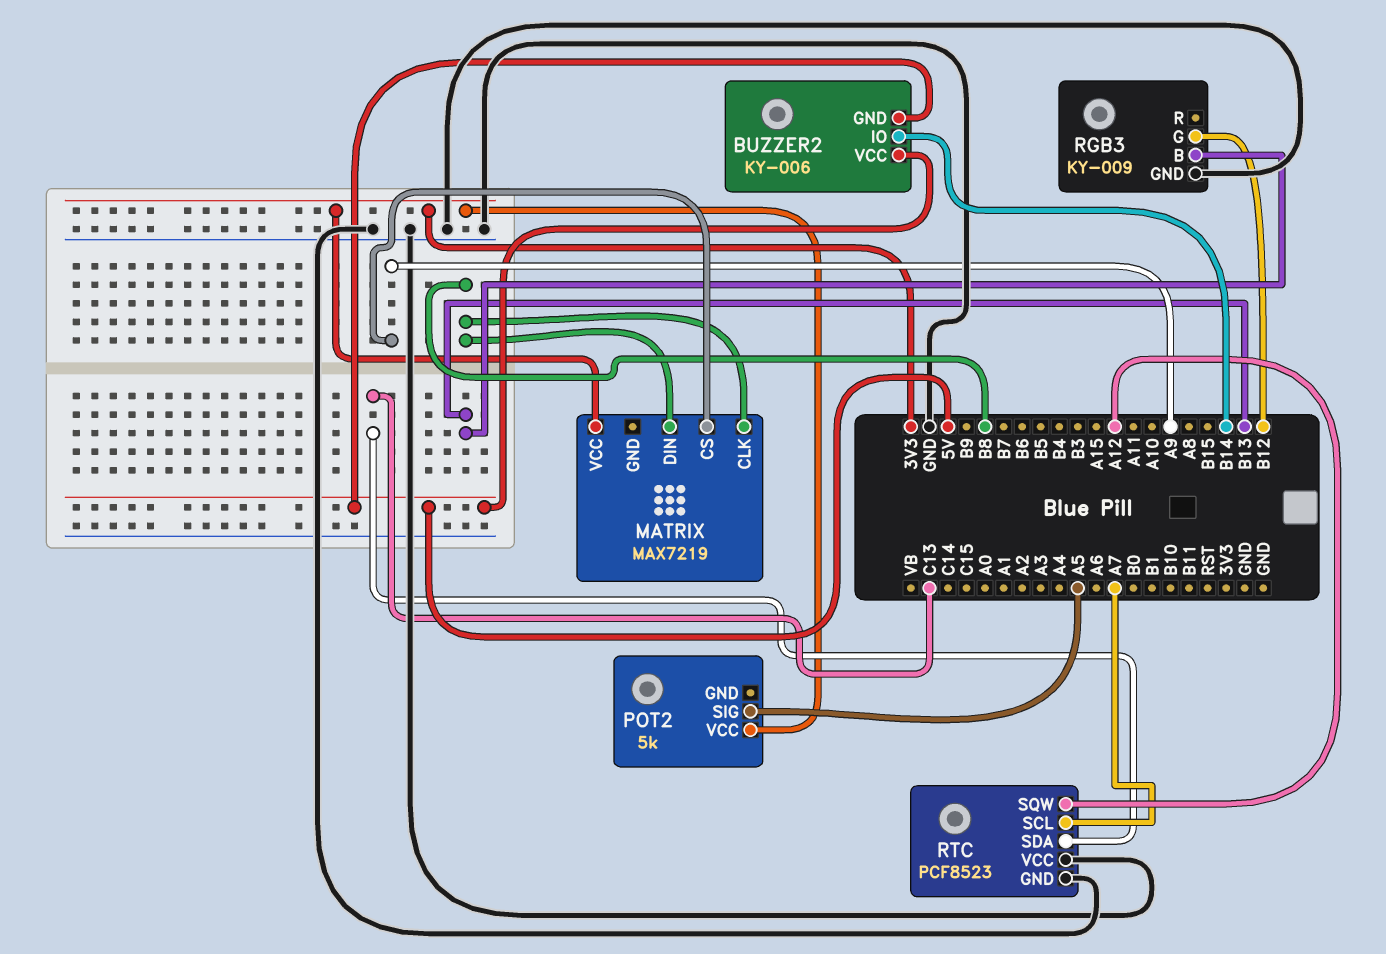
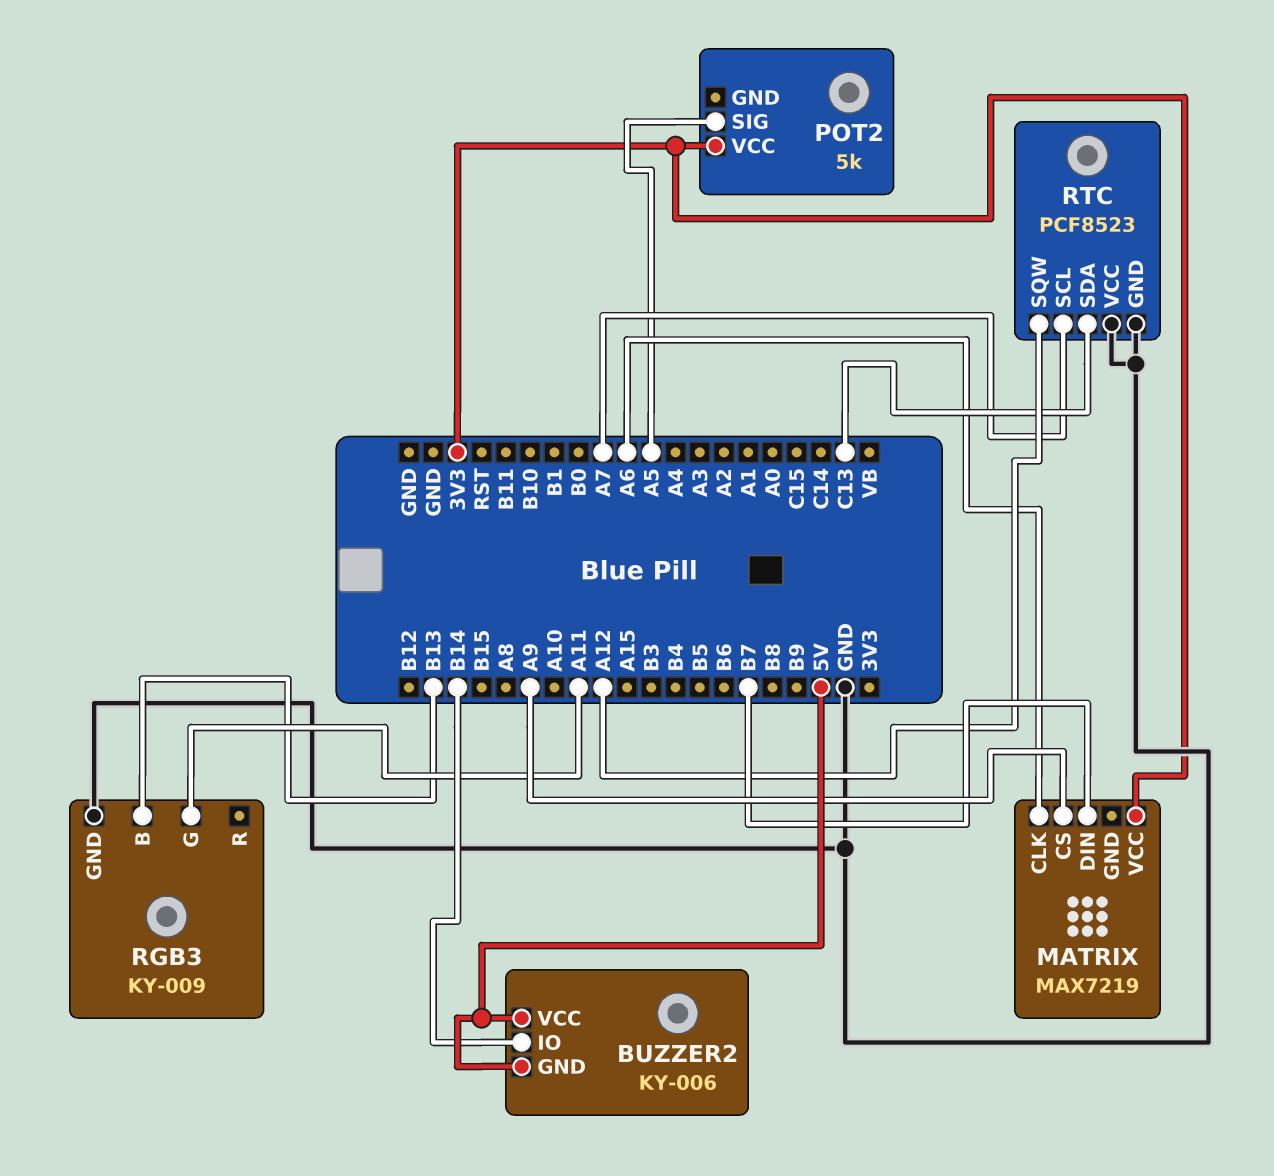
MATRIX pin CLK: B8 -> A6
MATRIX pin DIN: B8 -> B7
RGB3 pin G: B12 -> A11

